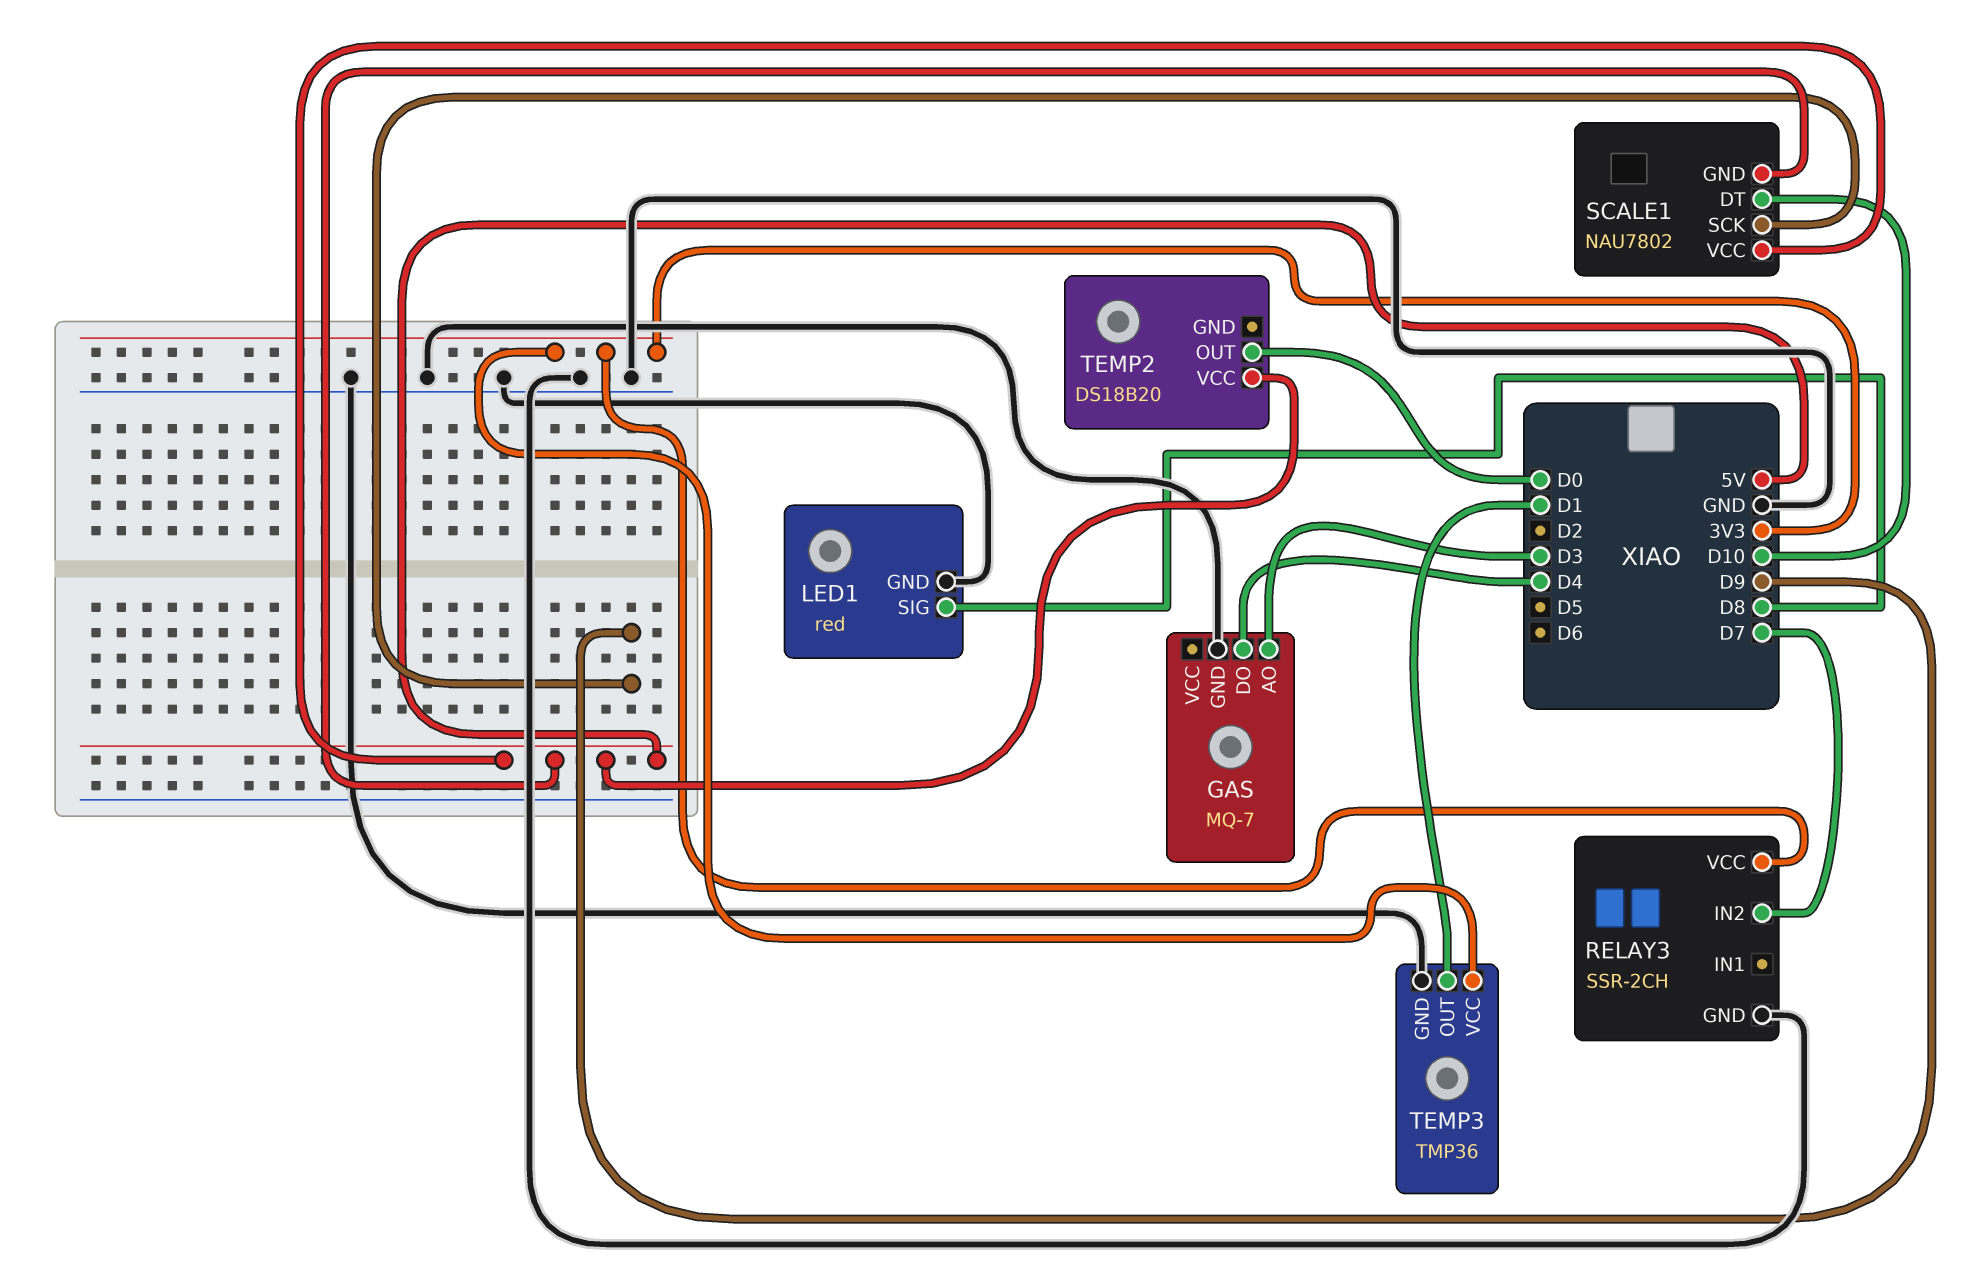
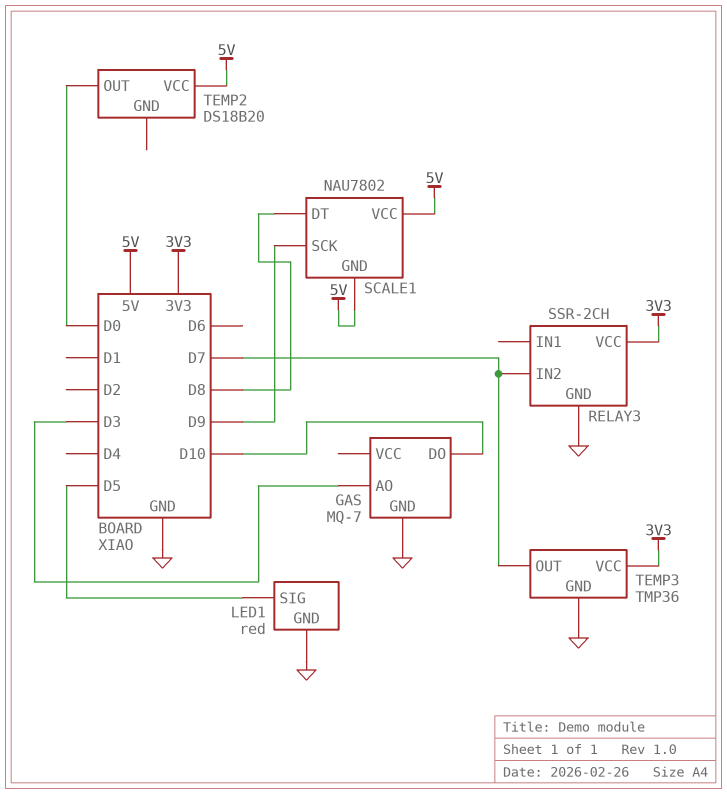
GAS pin DO: D4 -> D10
LED1 pin SIG: D8 -> D5
SCALE1 pin DT: D10 -> D8
TEMP3 pin OUT: D1 -> D7

